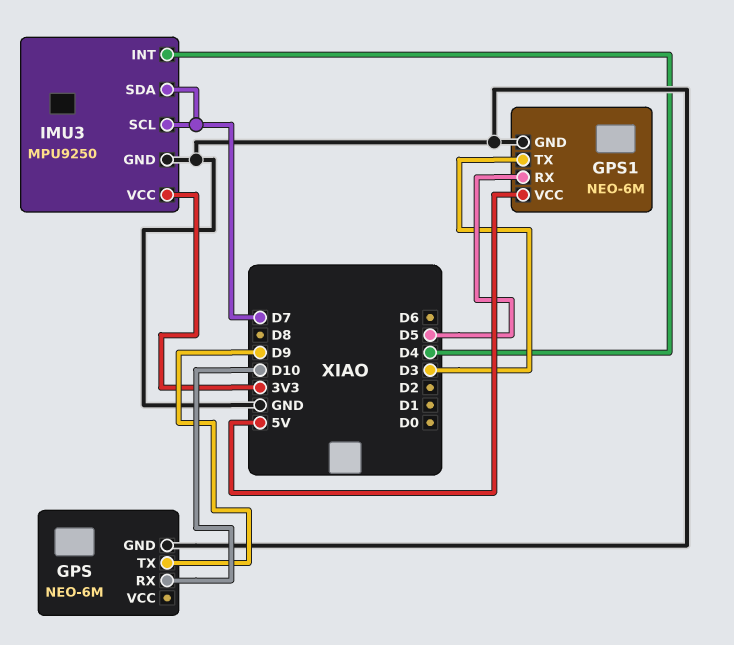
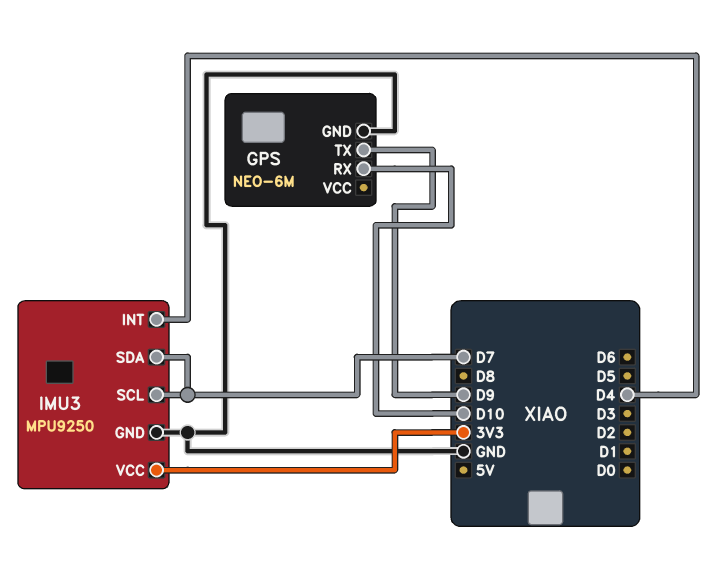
GPS1: NEO-6M -> none
GPS1 pin GND: GND -> none
GPS1 pin RX: D5 -> none
GPS1 pin TX: D3 -> none
GPS1 pin VCC: 5V -> none

